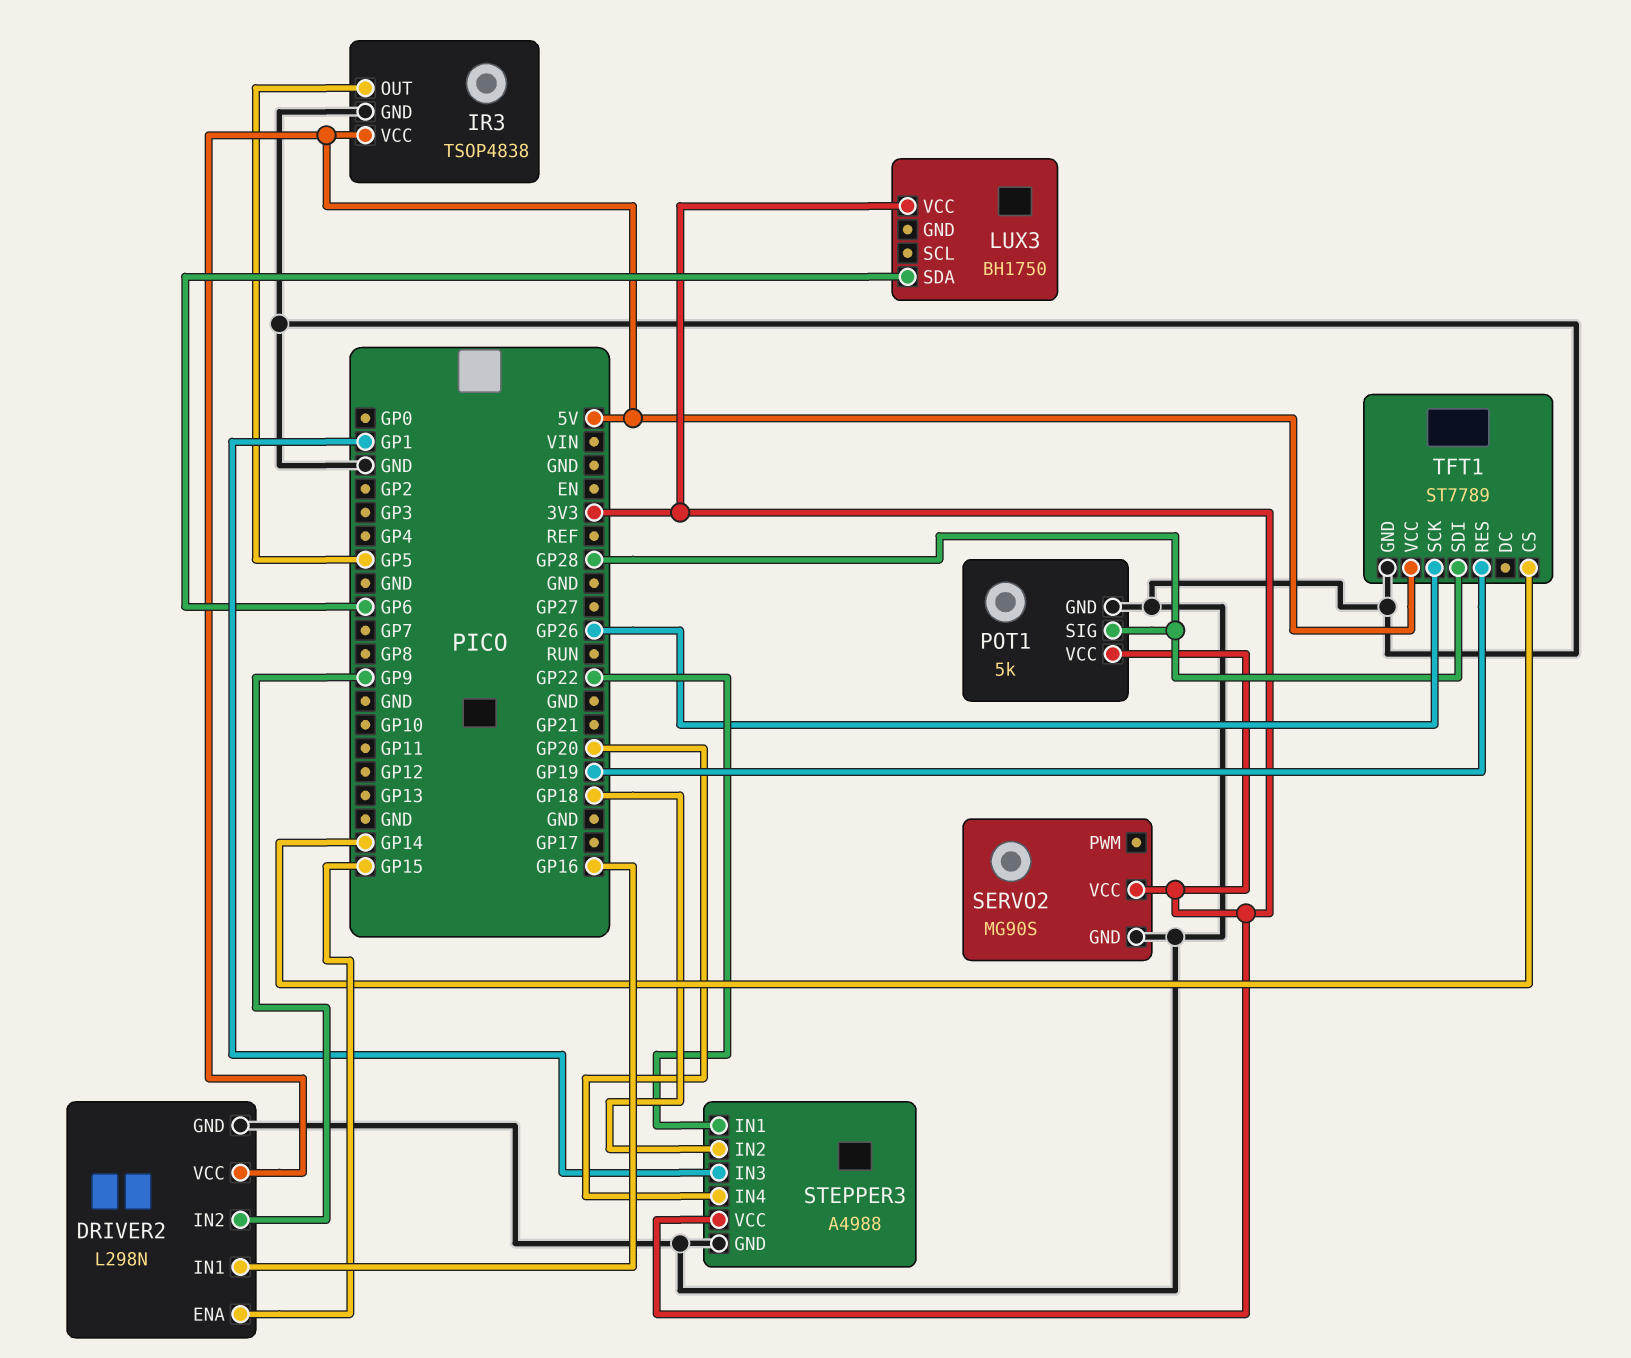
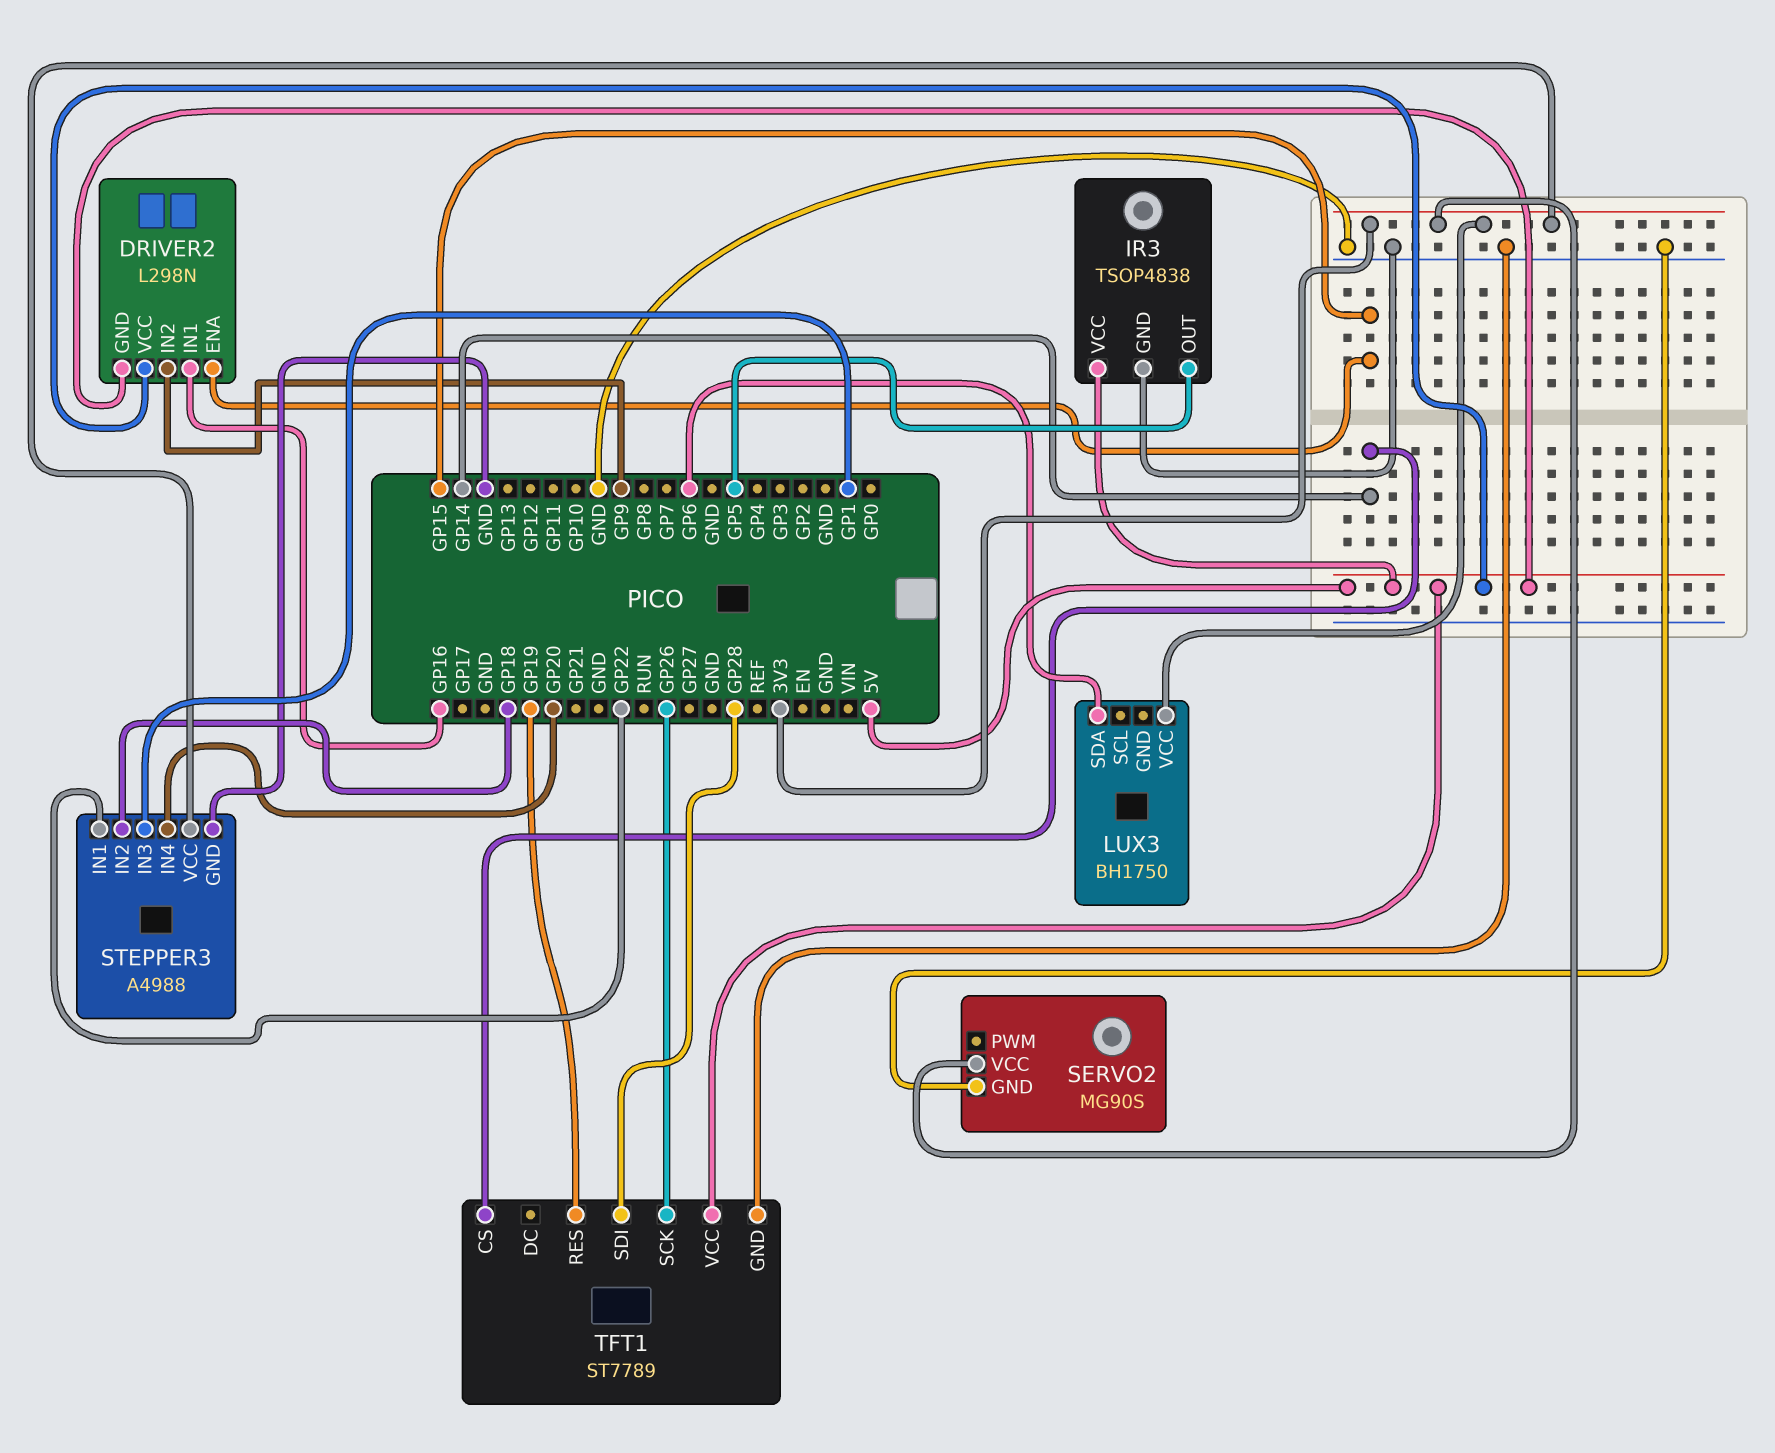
DRIVER2 pin GND: GND -> 5V
POT1: 5k -> none
POT1 pin GND: GND -> none
POT1 pin SIG: GP28 -> none
POT1 pin VCC: 3V3 -> none

